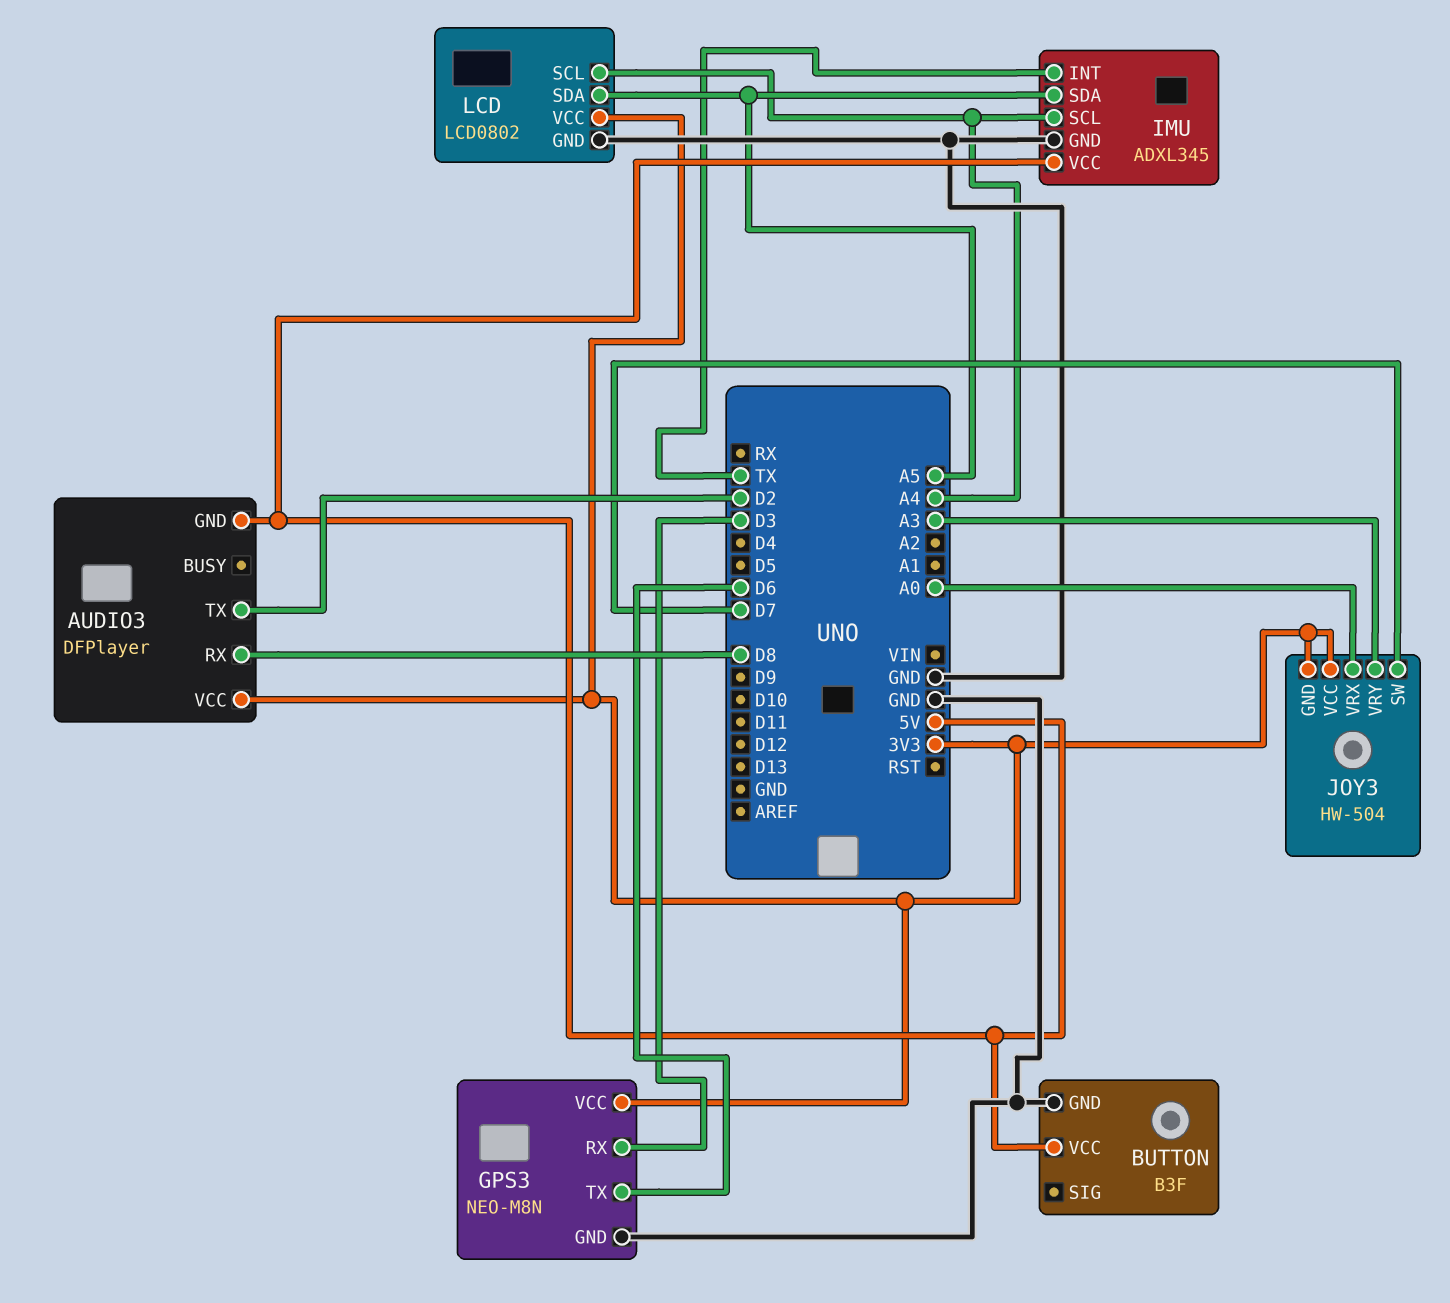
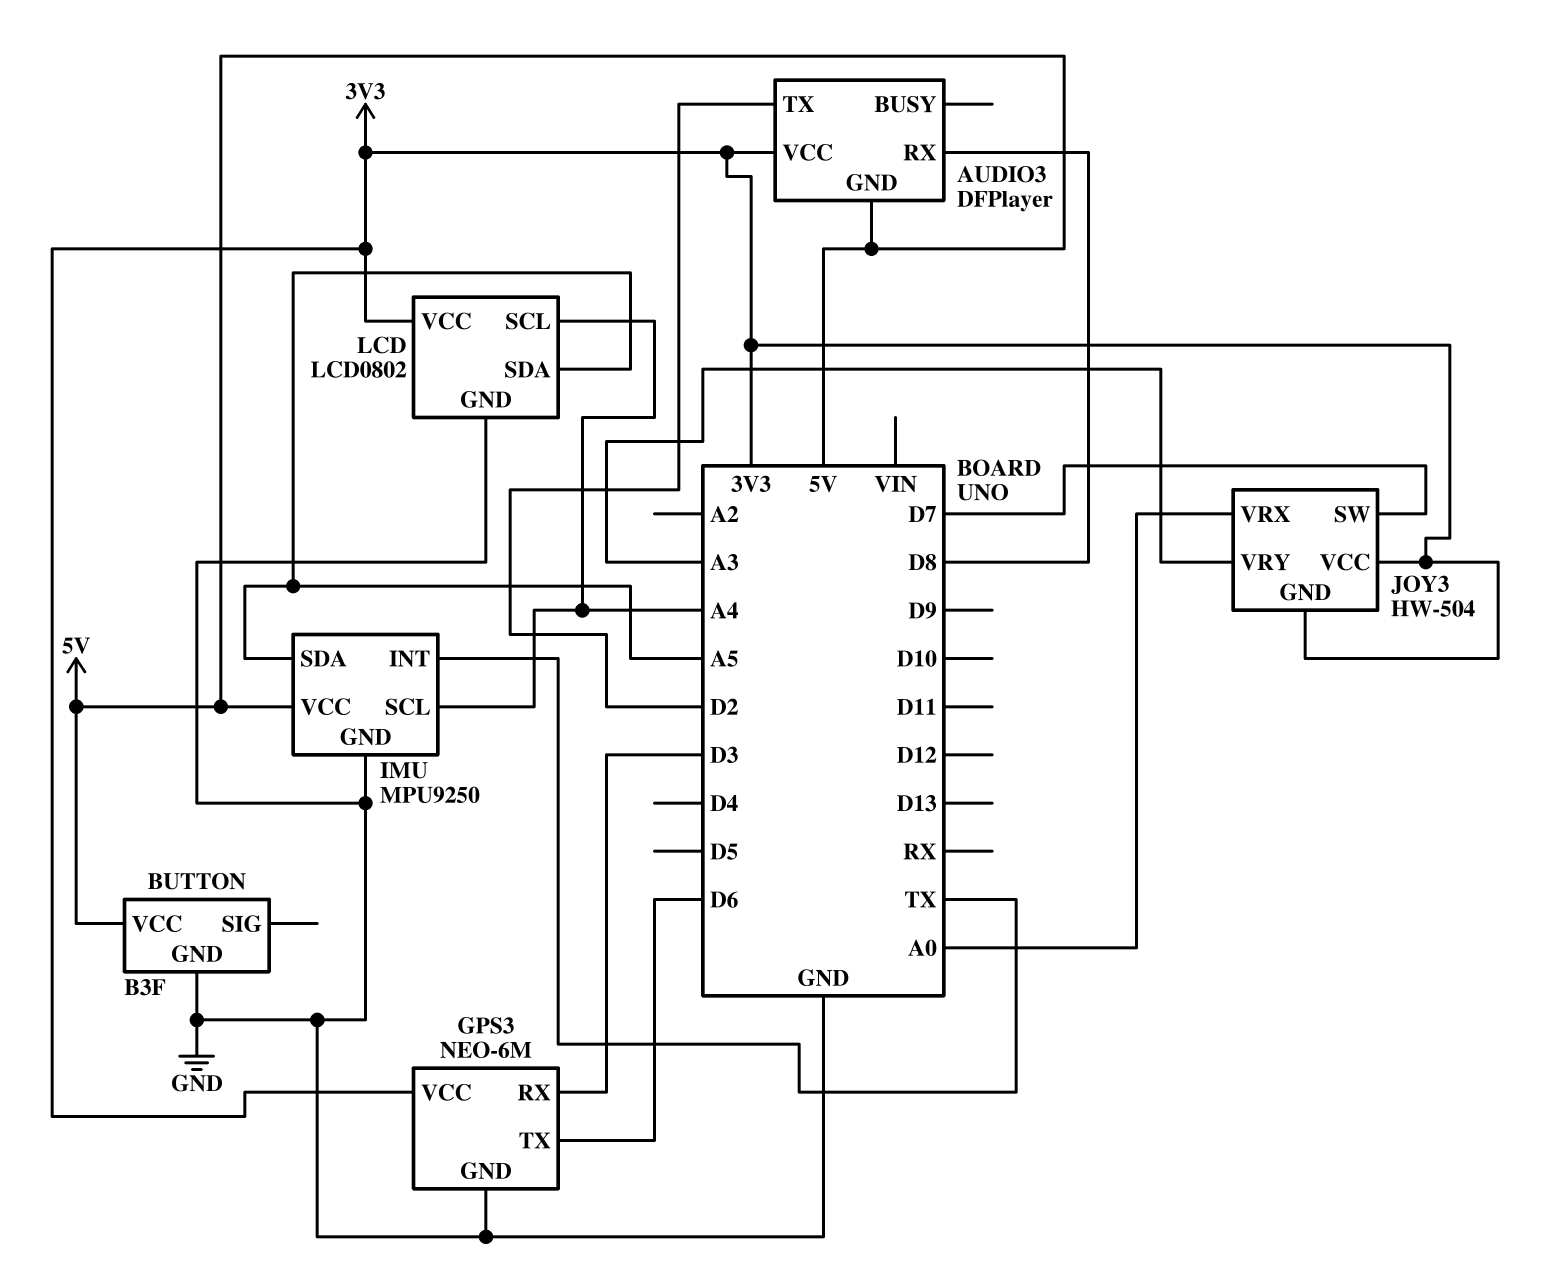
GPS3: NEO-M8N -> NEO-6M
IMU: ADXL345 -> MPU9250

